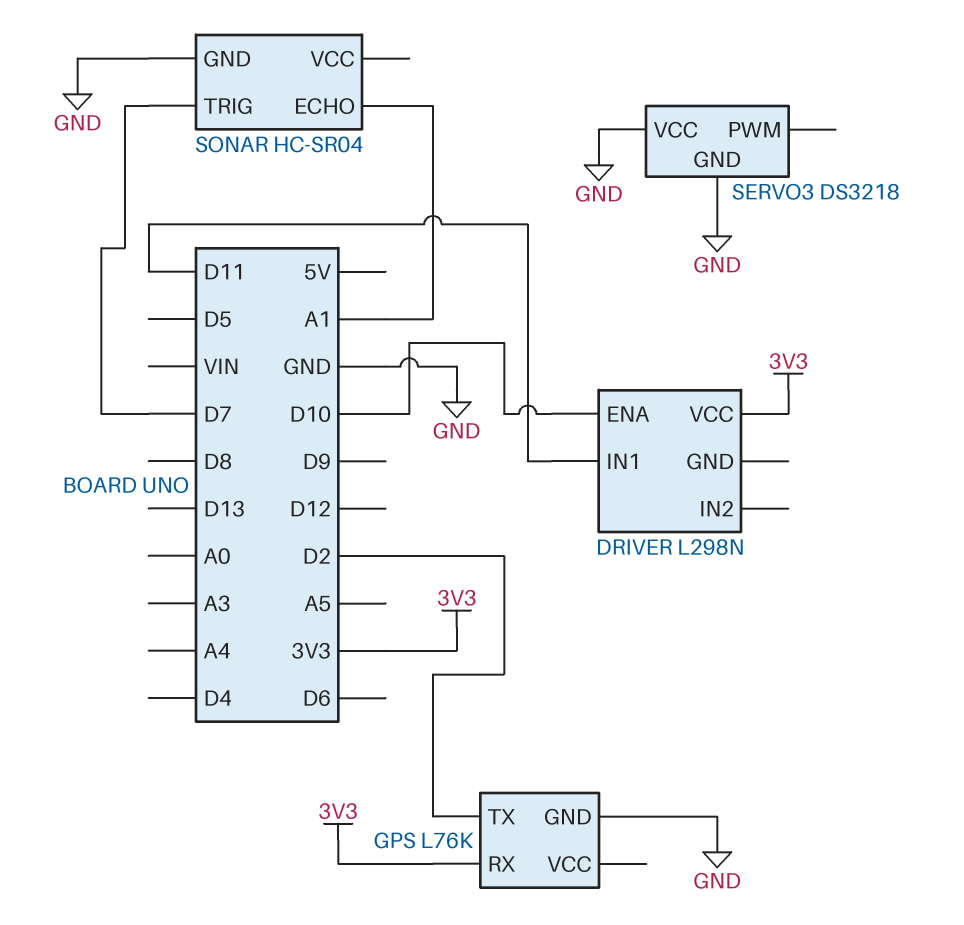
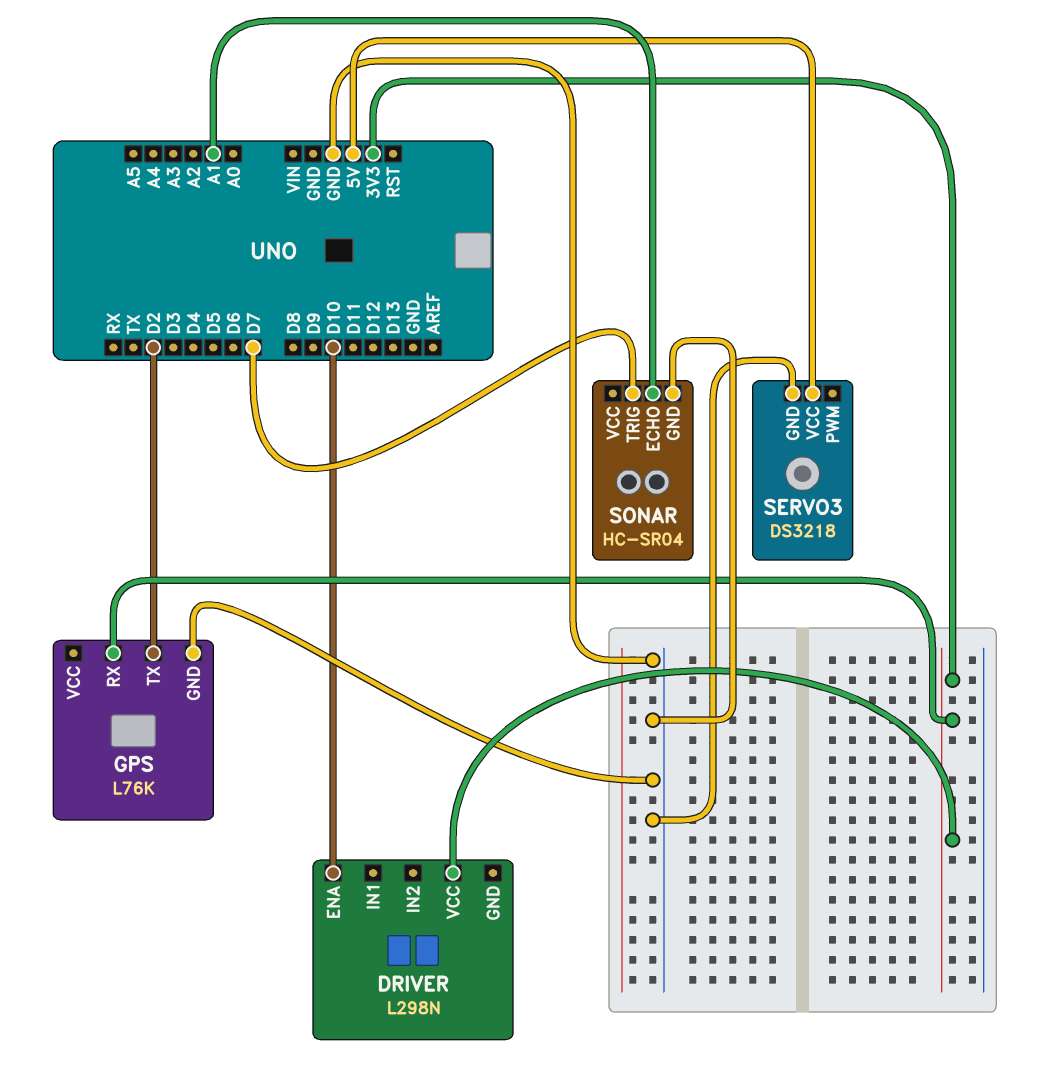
DRIVER pin IN1: D11 -> none
SERVO3 pin VCC: GND -> 5V

